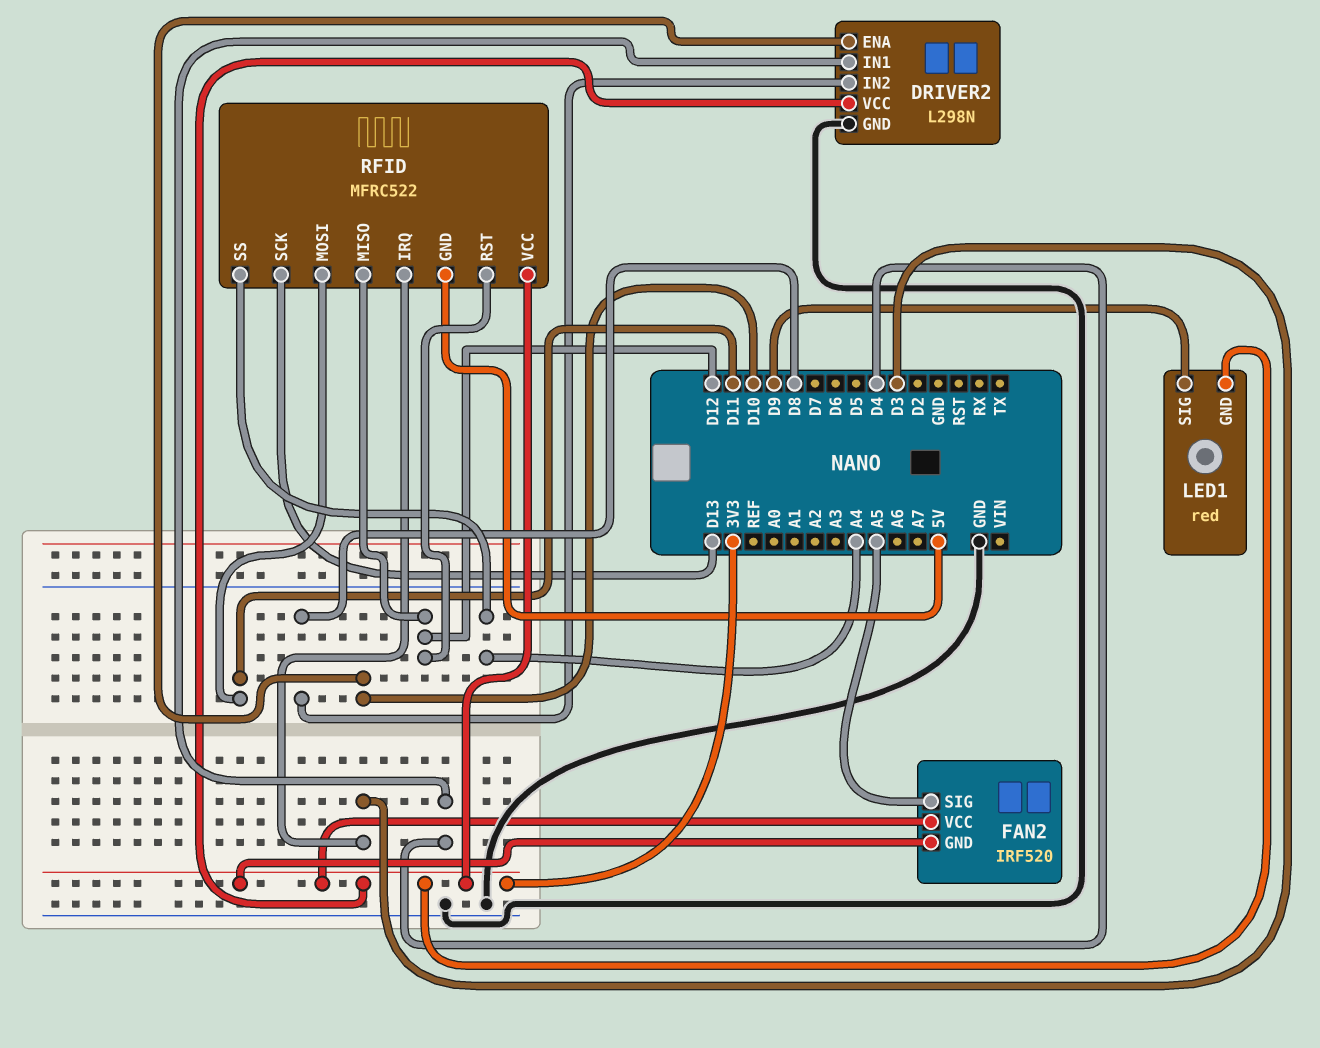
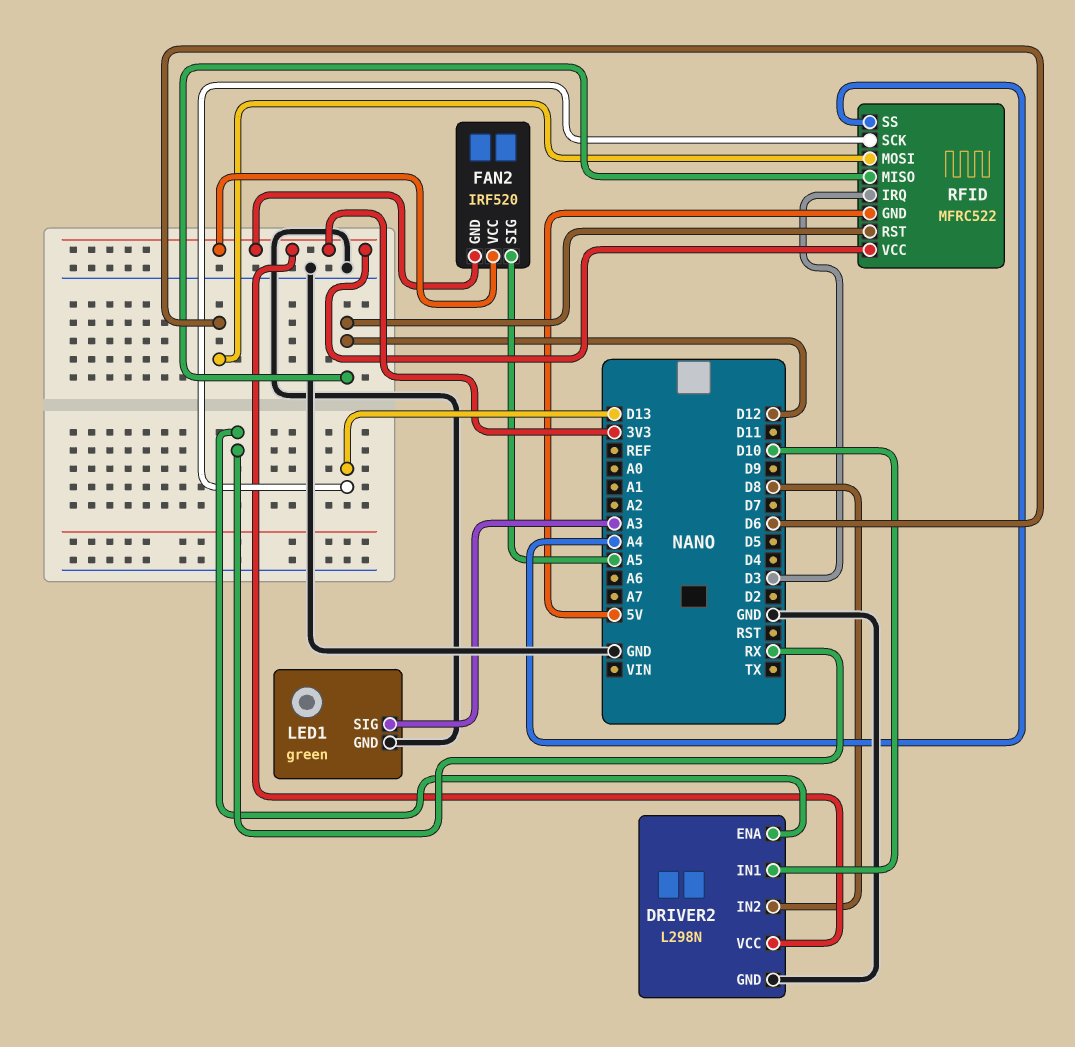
DRIVER2 pin ENA: D10 -> RX
DRIVER2 pin IN1: D4 -> D10
LED1: red -> green
LED1 pin GND: 3V3 -> GND
LED1 pin SIG: D9 -> A3
RFID pin MOSI: D11 -> D6

